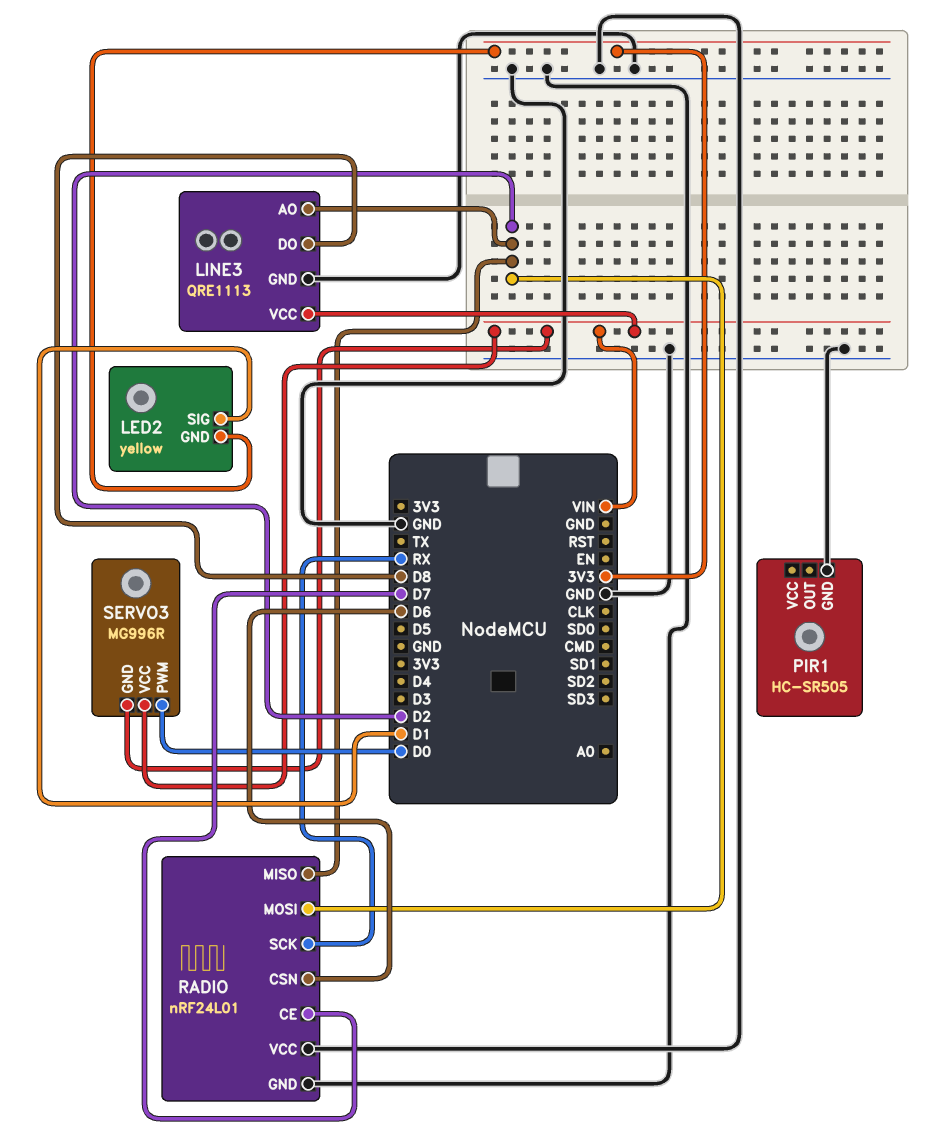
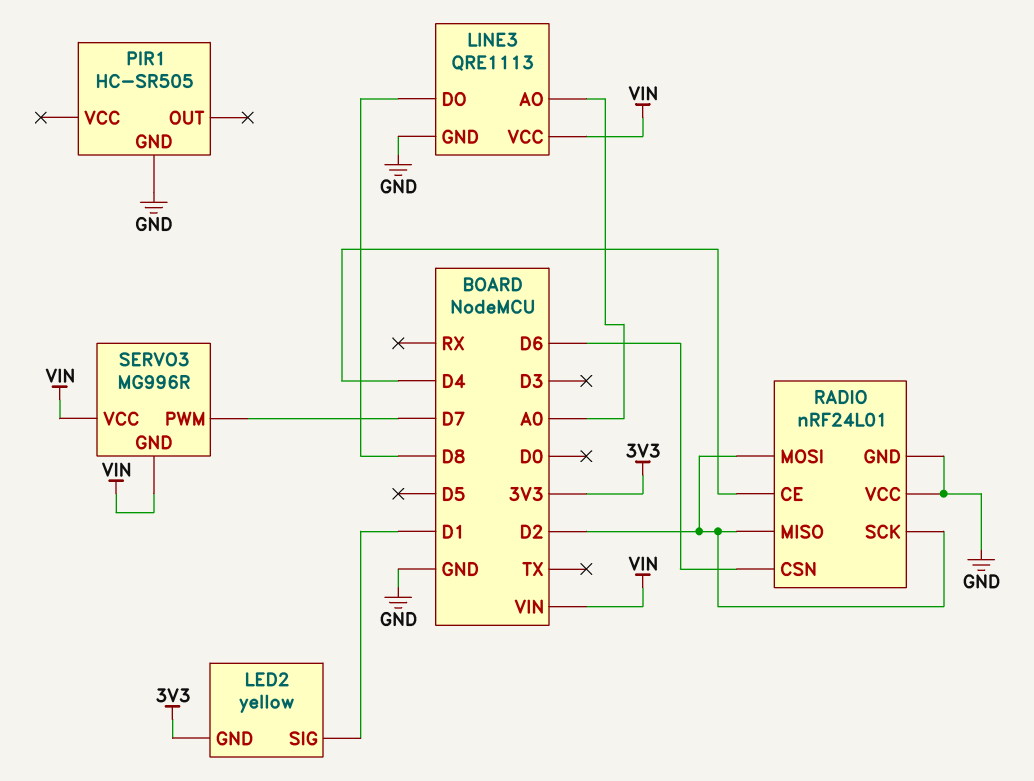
LINE3 pin AO: D2 -> A0
RADIO pin CE: D7 -> D4
RADIO pin SCK: RX -> D2
SERVO3 pin PWM: D0 -> D7

